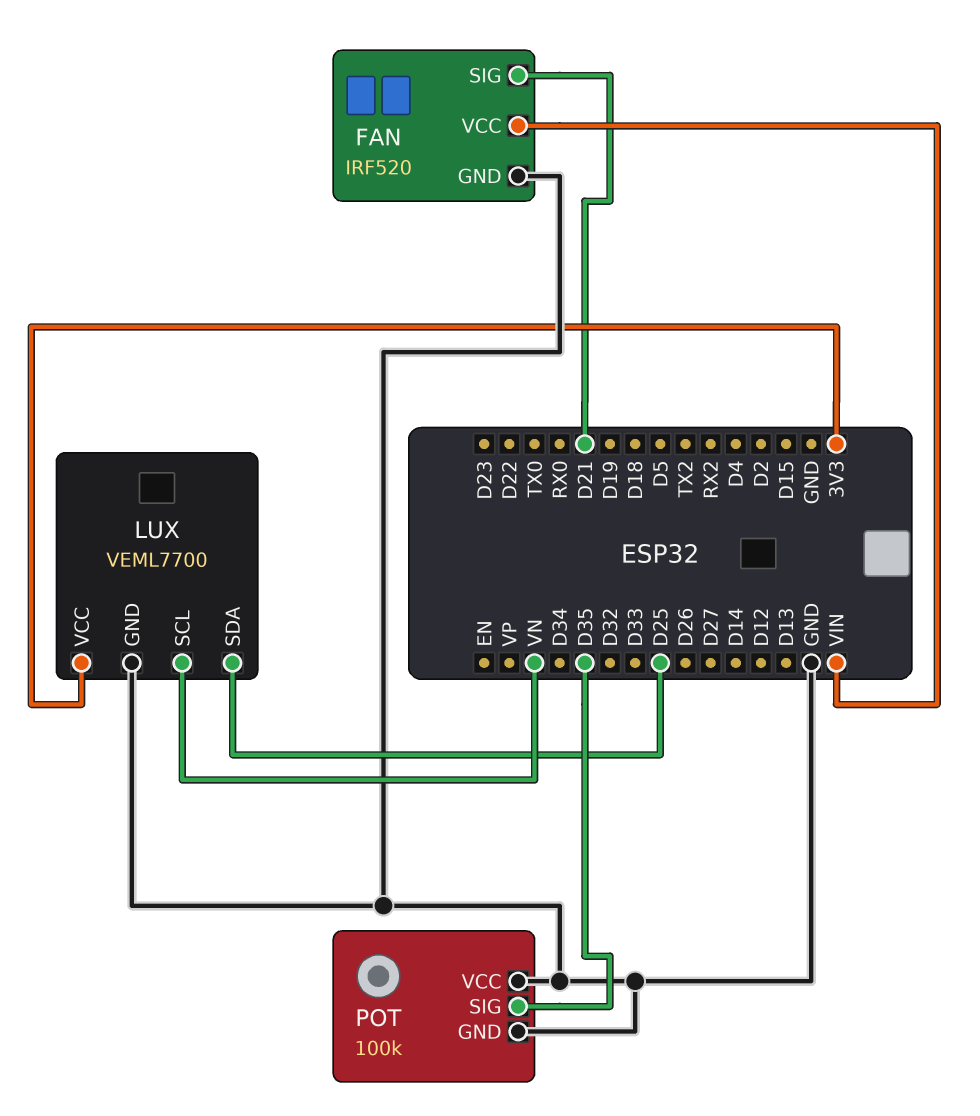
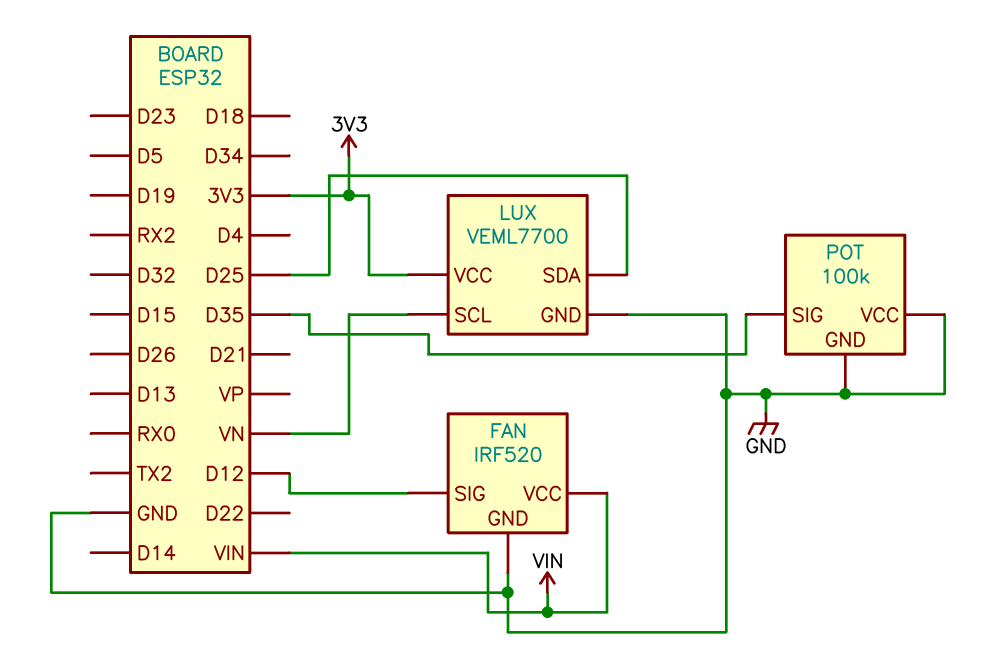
FAN pin SIG: D21 -> D12

